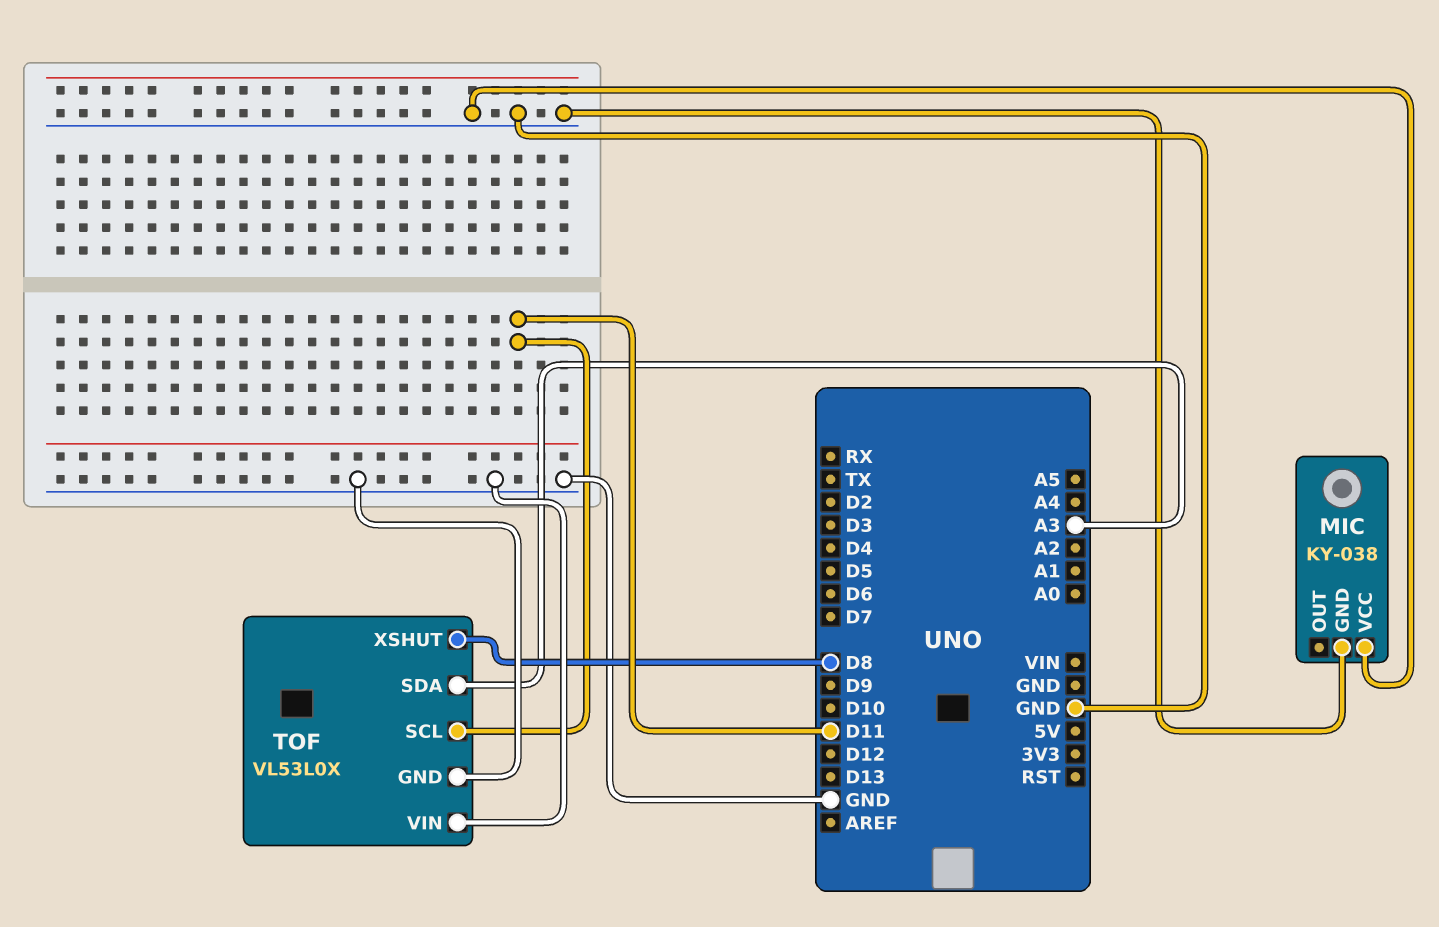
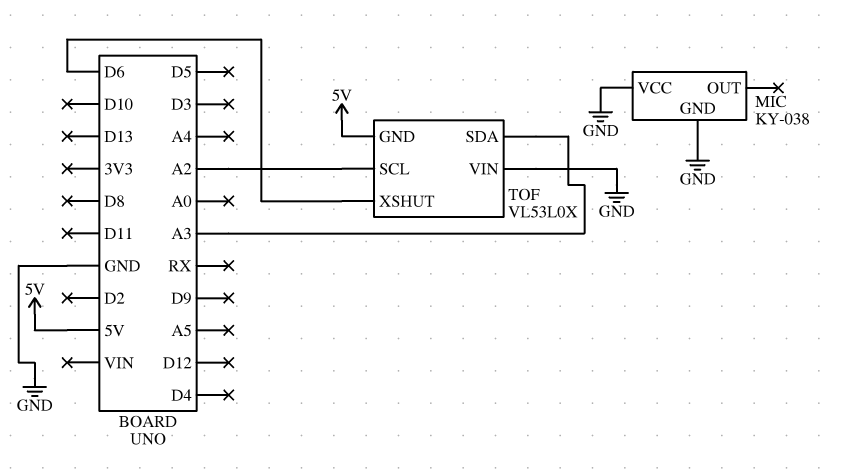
TOF pin GND: GND -> 5V
TOF pin SCL: D11 -> A2
TOF pin XSHUT: D8 -> D6

